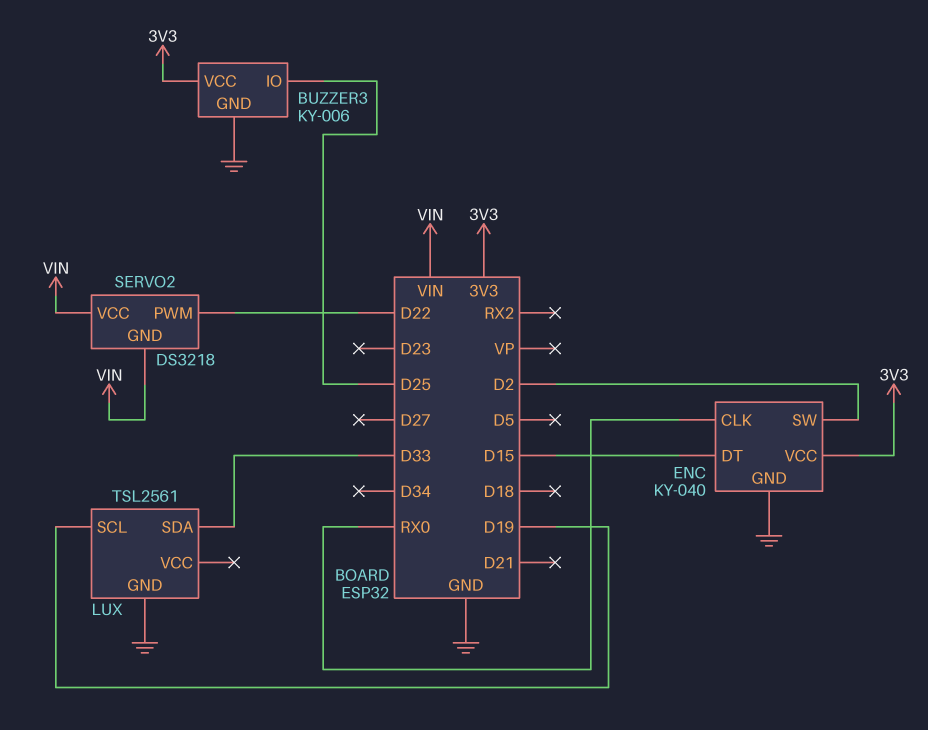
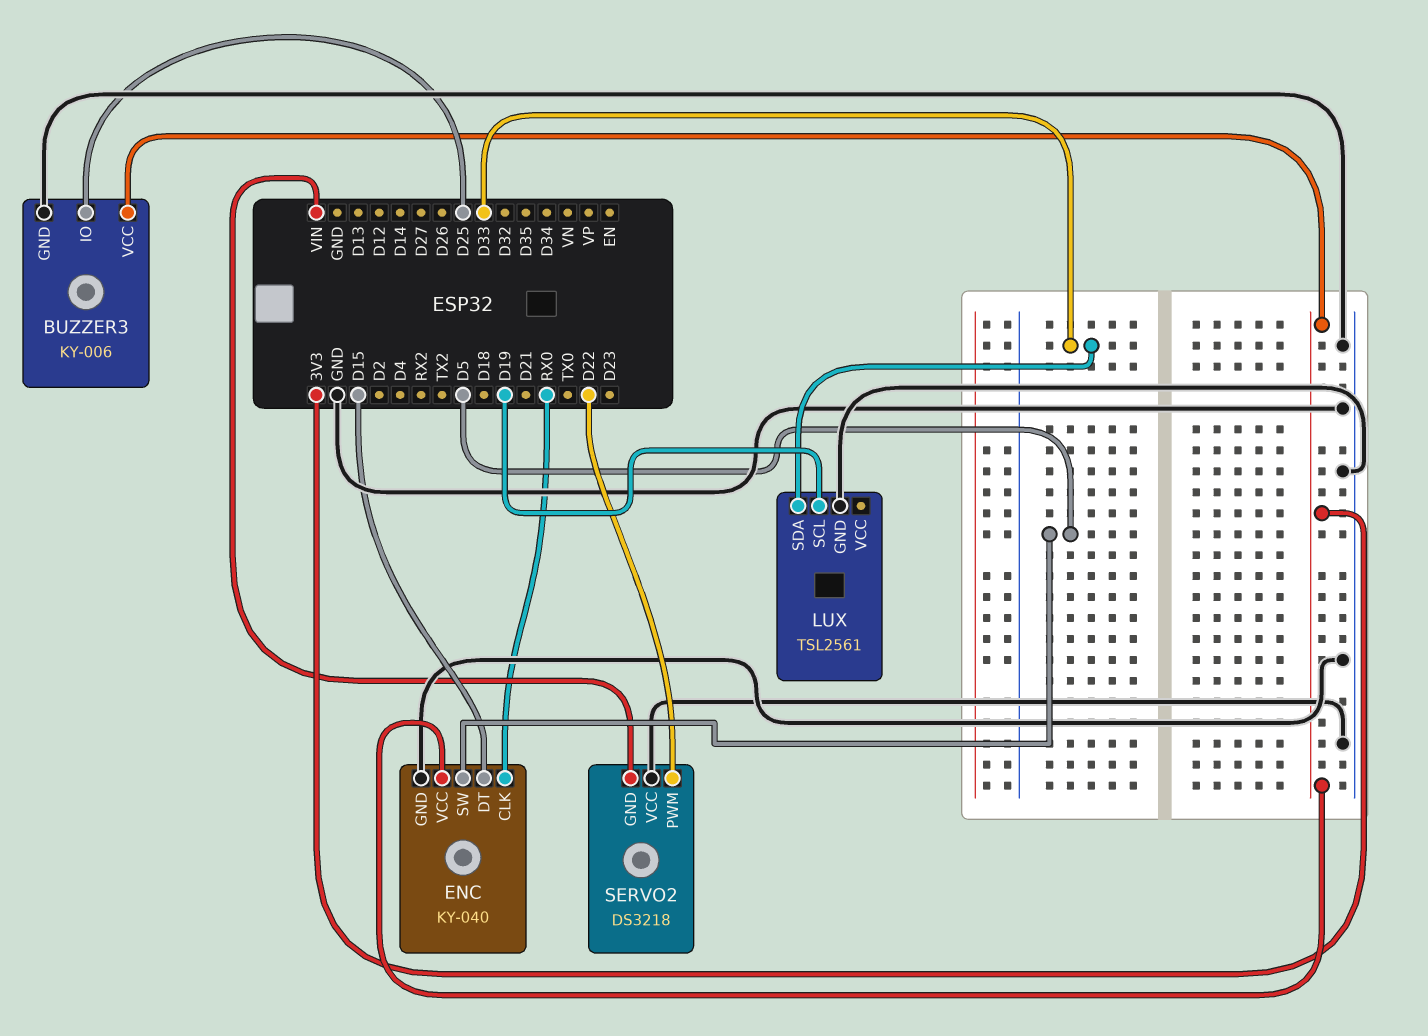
ENC pin SW: D2 -> D5
SERVO2 pin VCC: VIN -> GND

